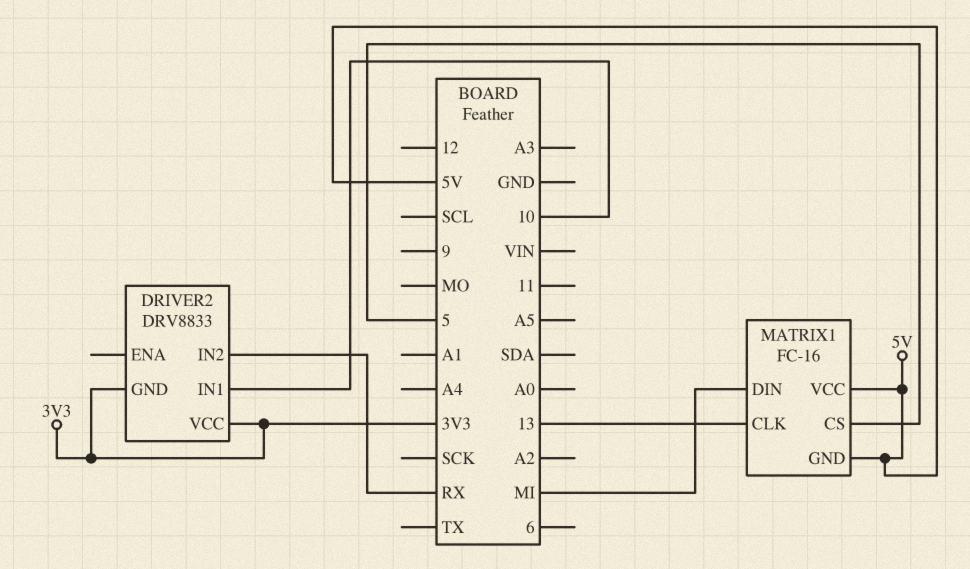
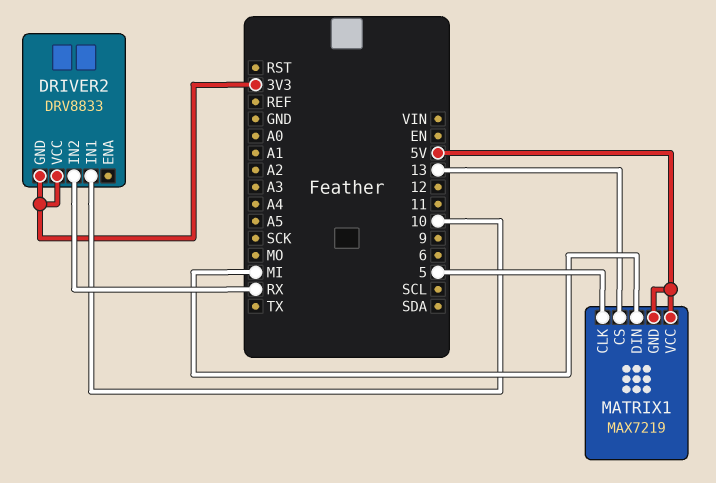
MATRIX1: FC-16 -> MAX7219
MATRIX1 pin CLK: 13 -> 5
MATRIX1 pin CS: 5 -> 13

